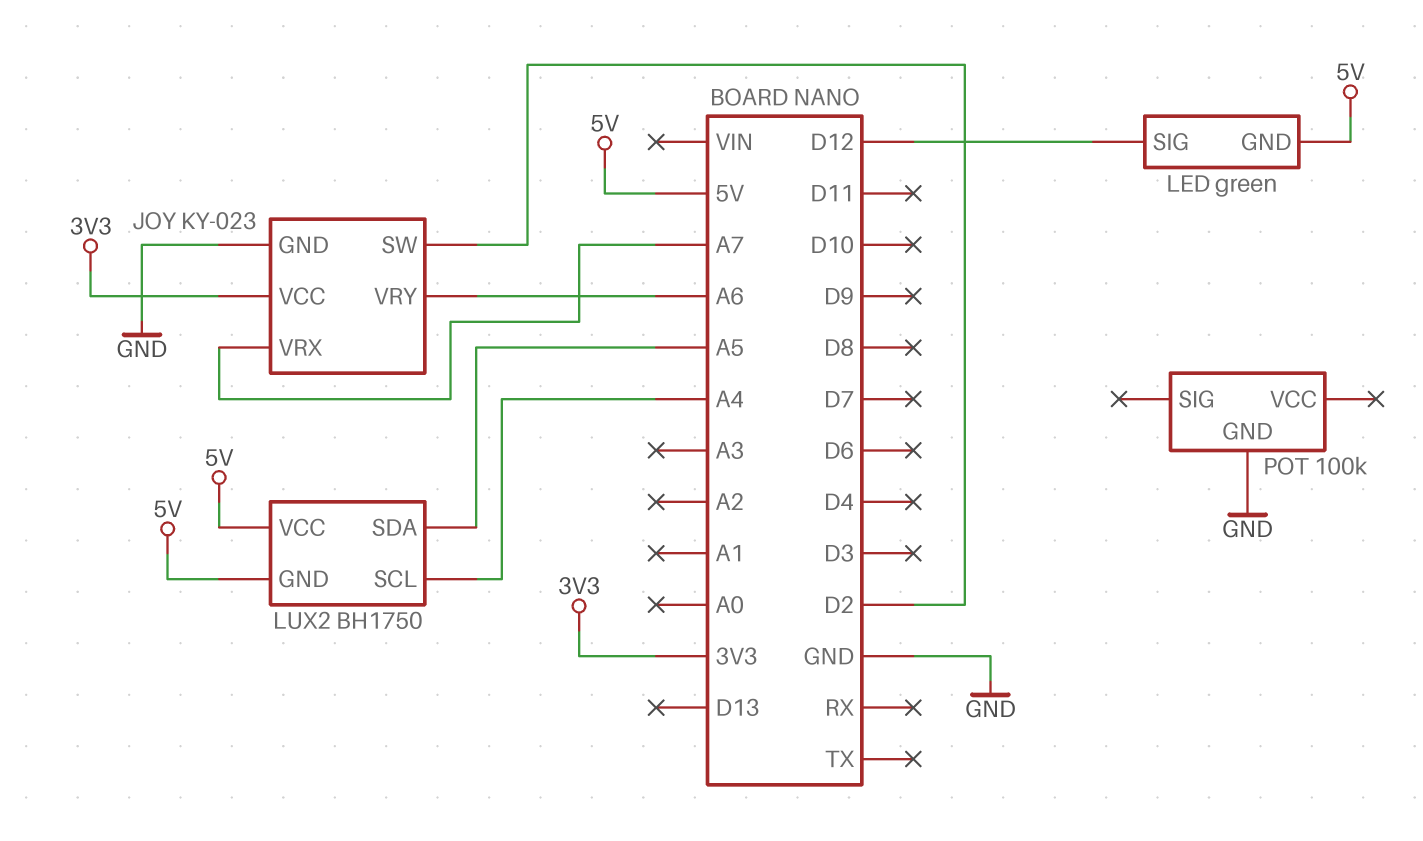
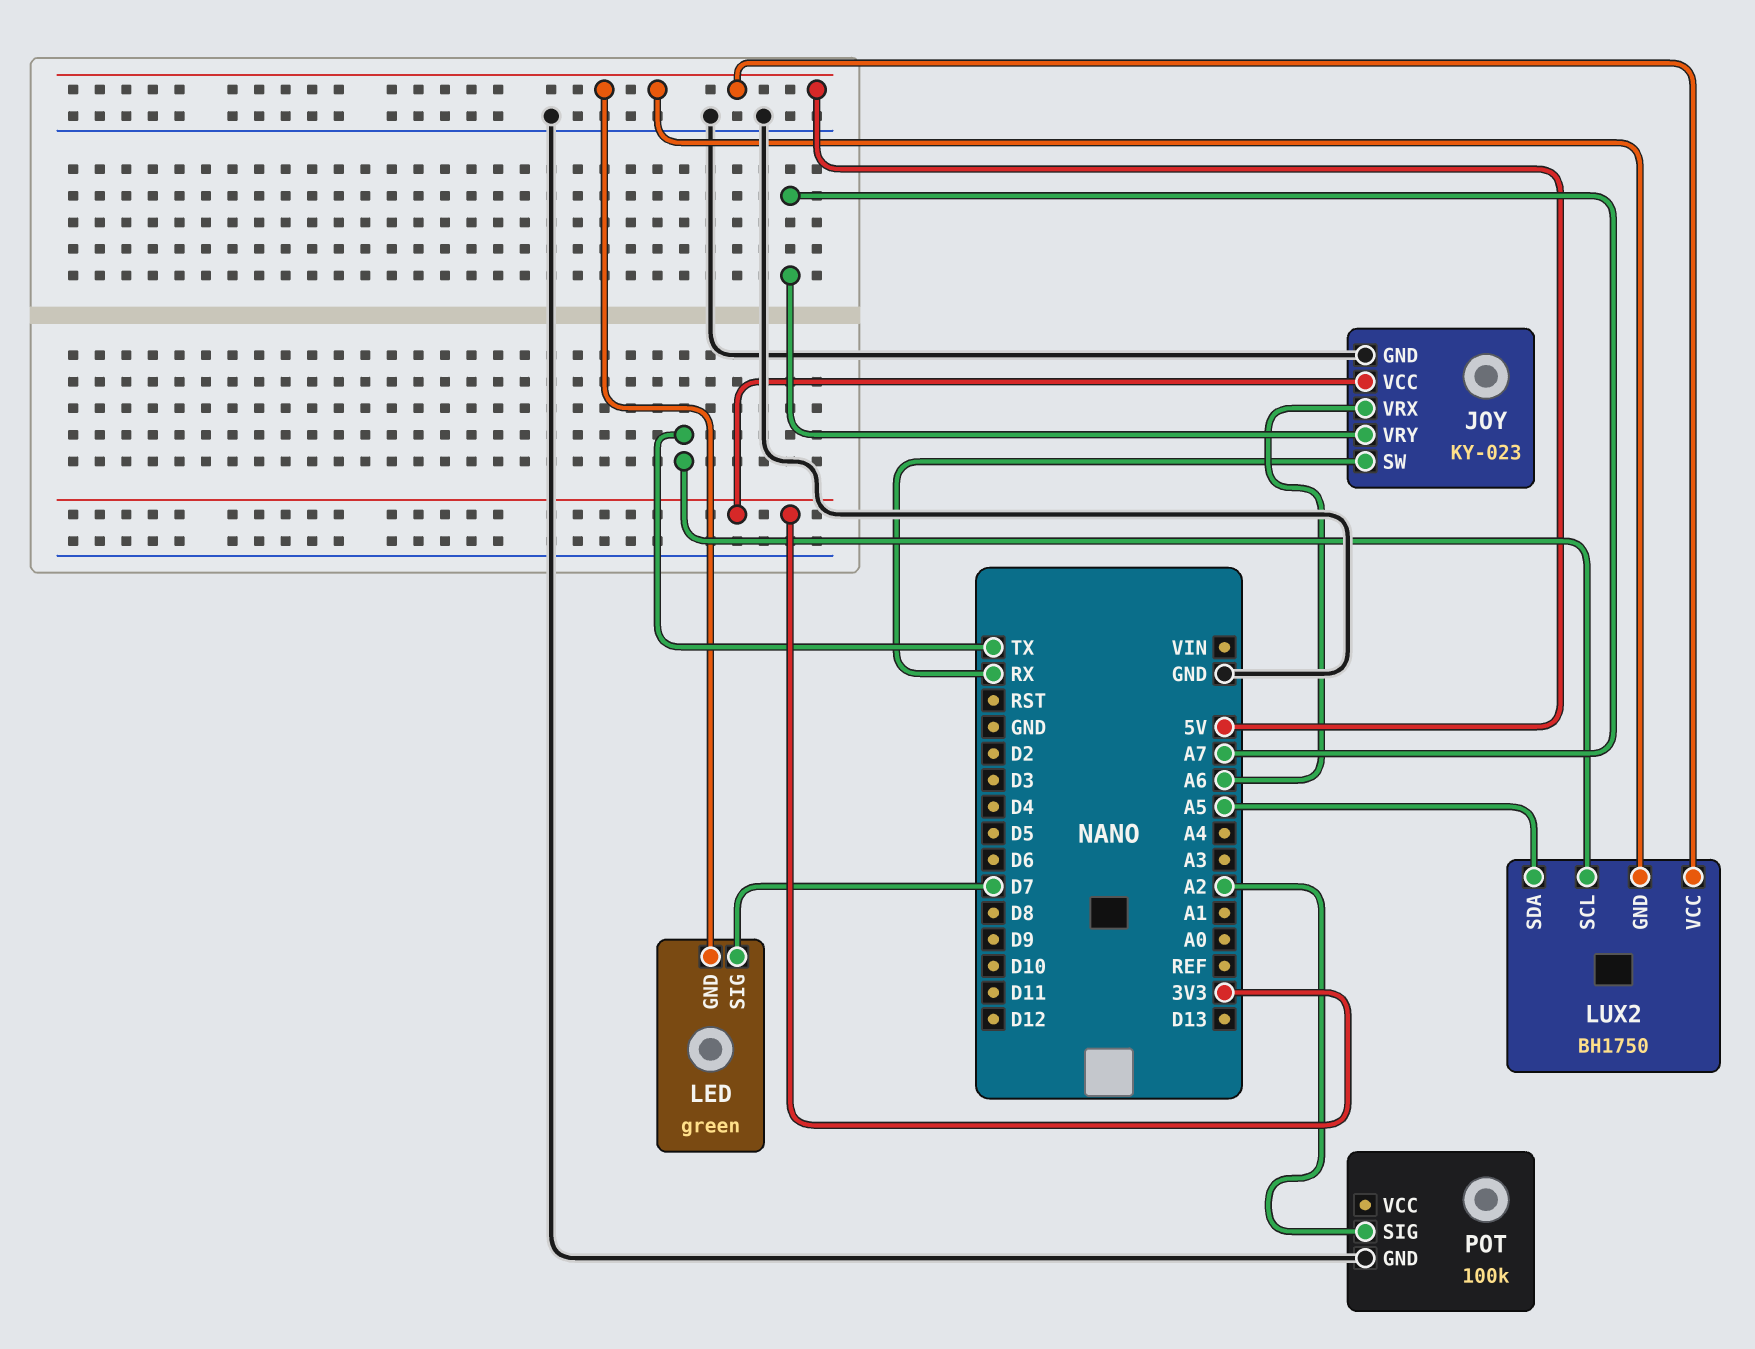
JOY pin SW: D2 -> RX
JOY pin VRX: A7 -> A6
JOY pin VRY: A6 -> A7
LED pin SIG: D12 -> D7
LUX2 pin SCL: A4 -> TX
POT pin SIG: none -> A2

